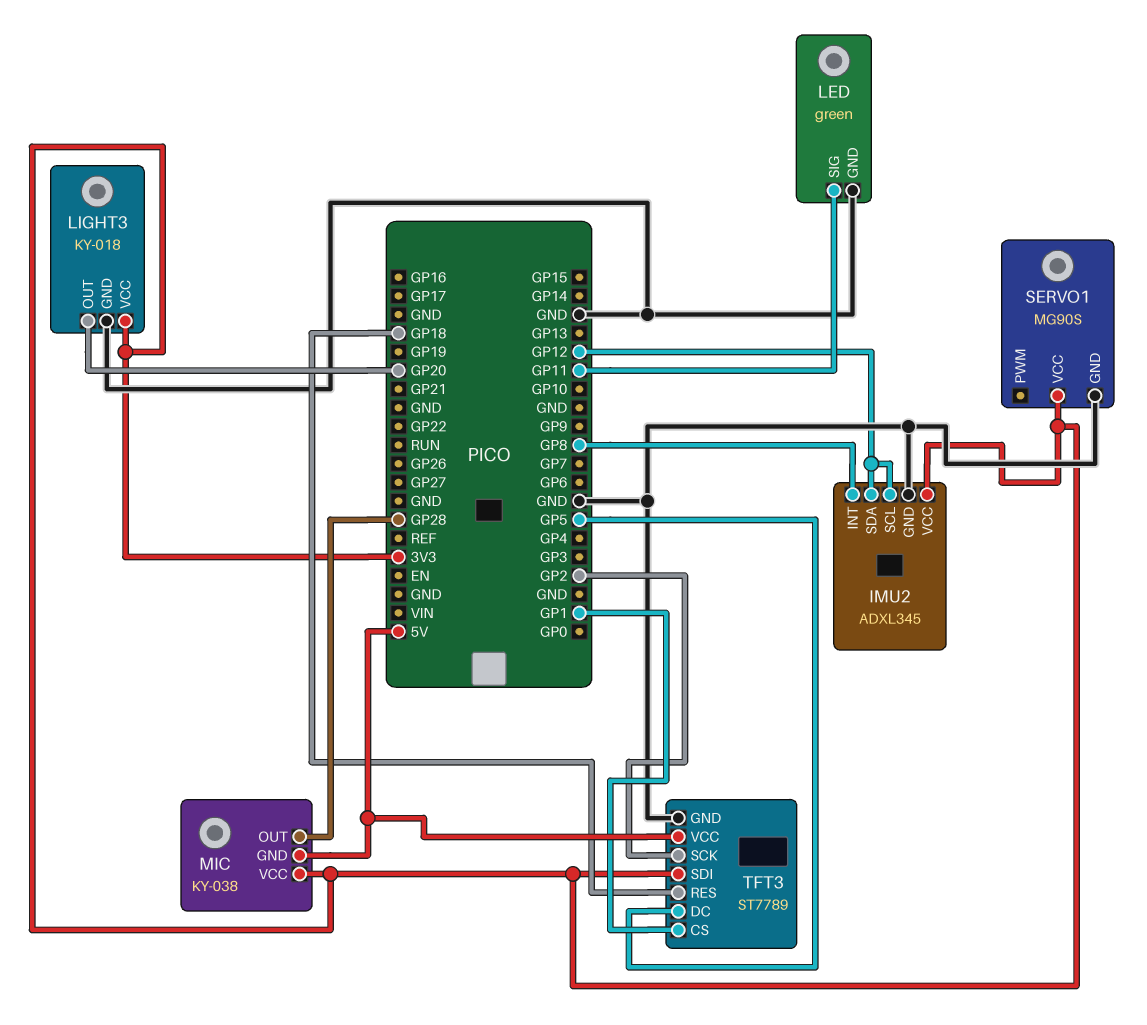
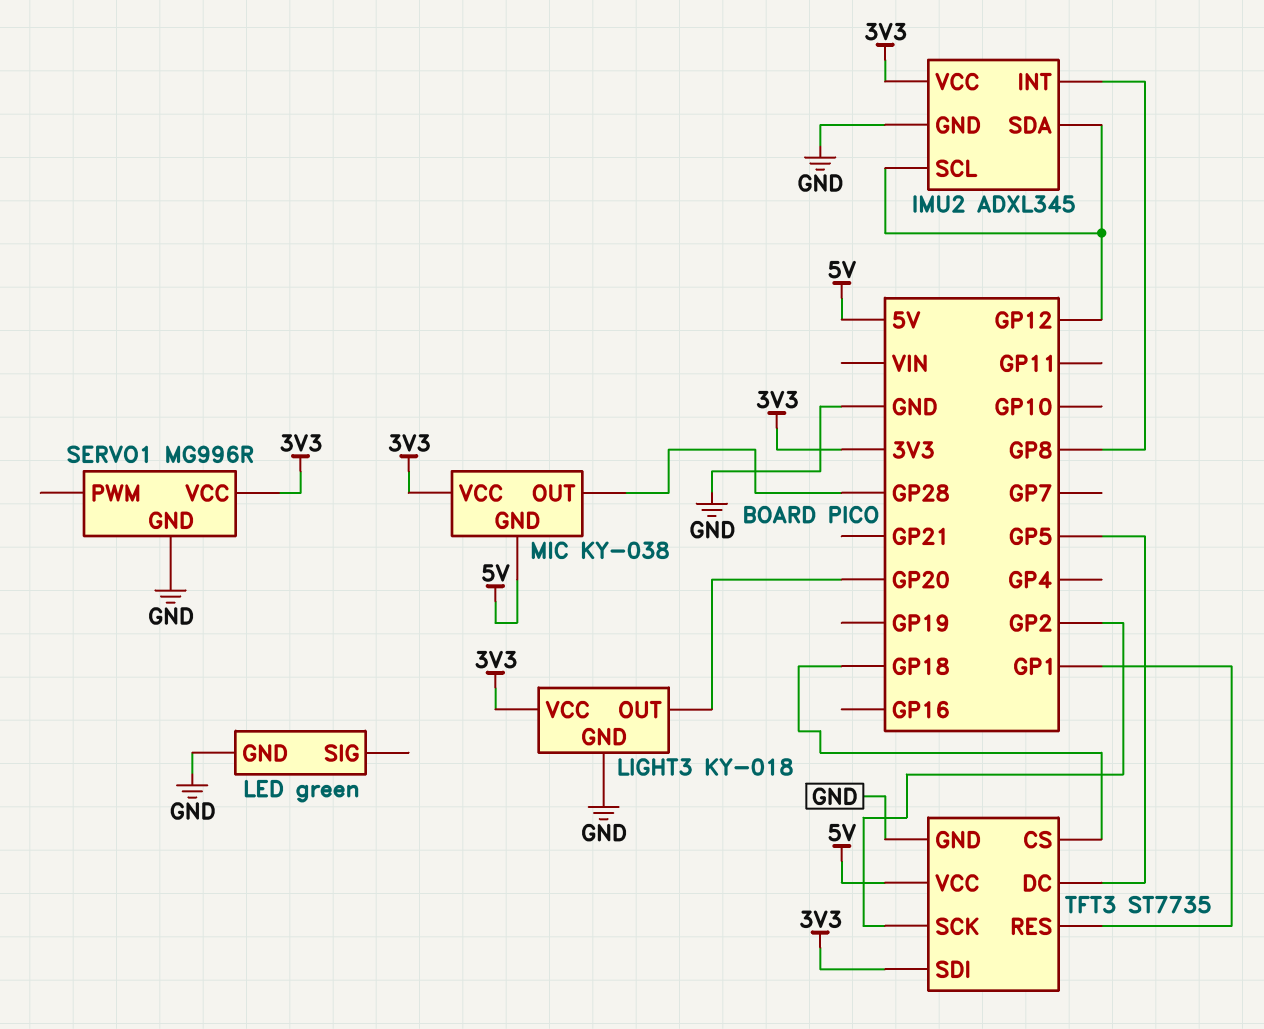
LED pin SIG: GP11 -> none
SERVO1: MG90S -> MG996R
TFT3: ST7789 -> ST7735
TFT3 pin CS: GP1 -> GP18
TFT3 pin RES: GP18 -> GP1

